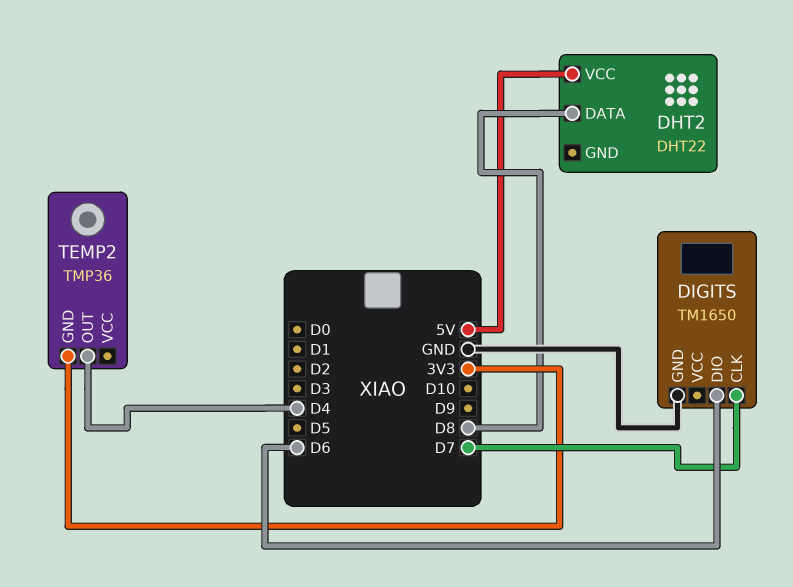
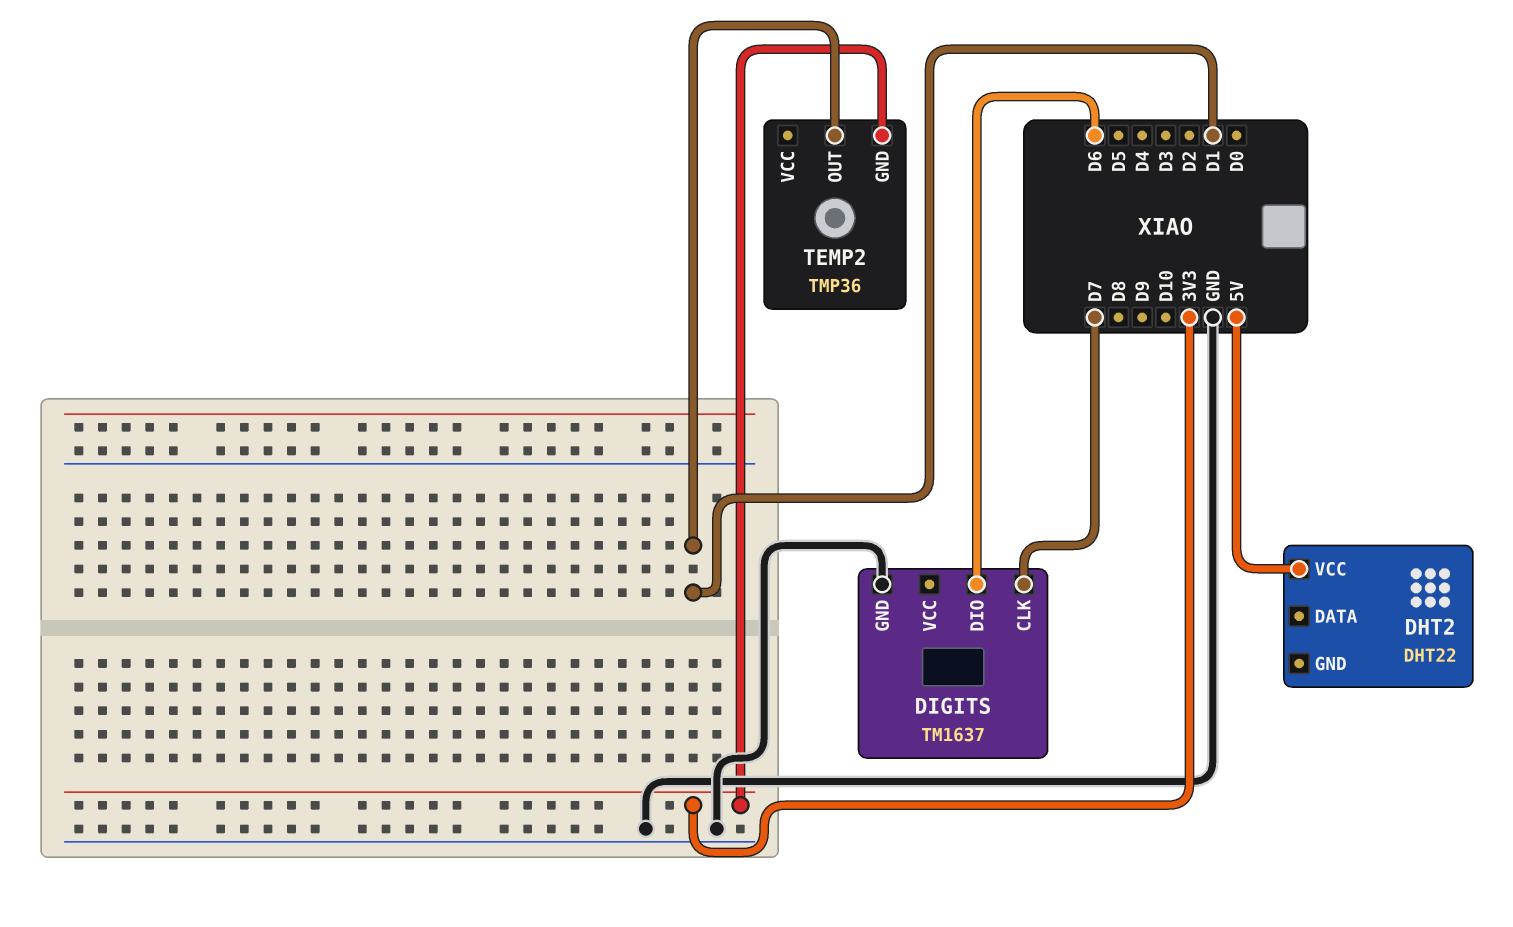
DHT2 pin DATA: D8 -> none
DIGITS: TM1650 -> TM1637
TEMP2 pin OUT: D4 -> D1

